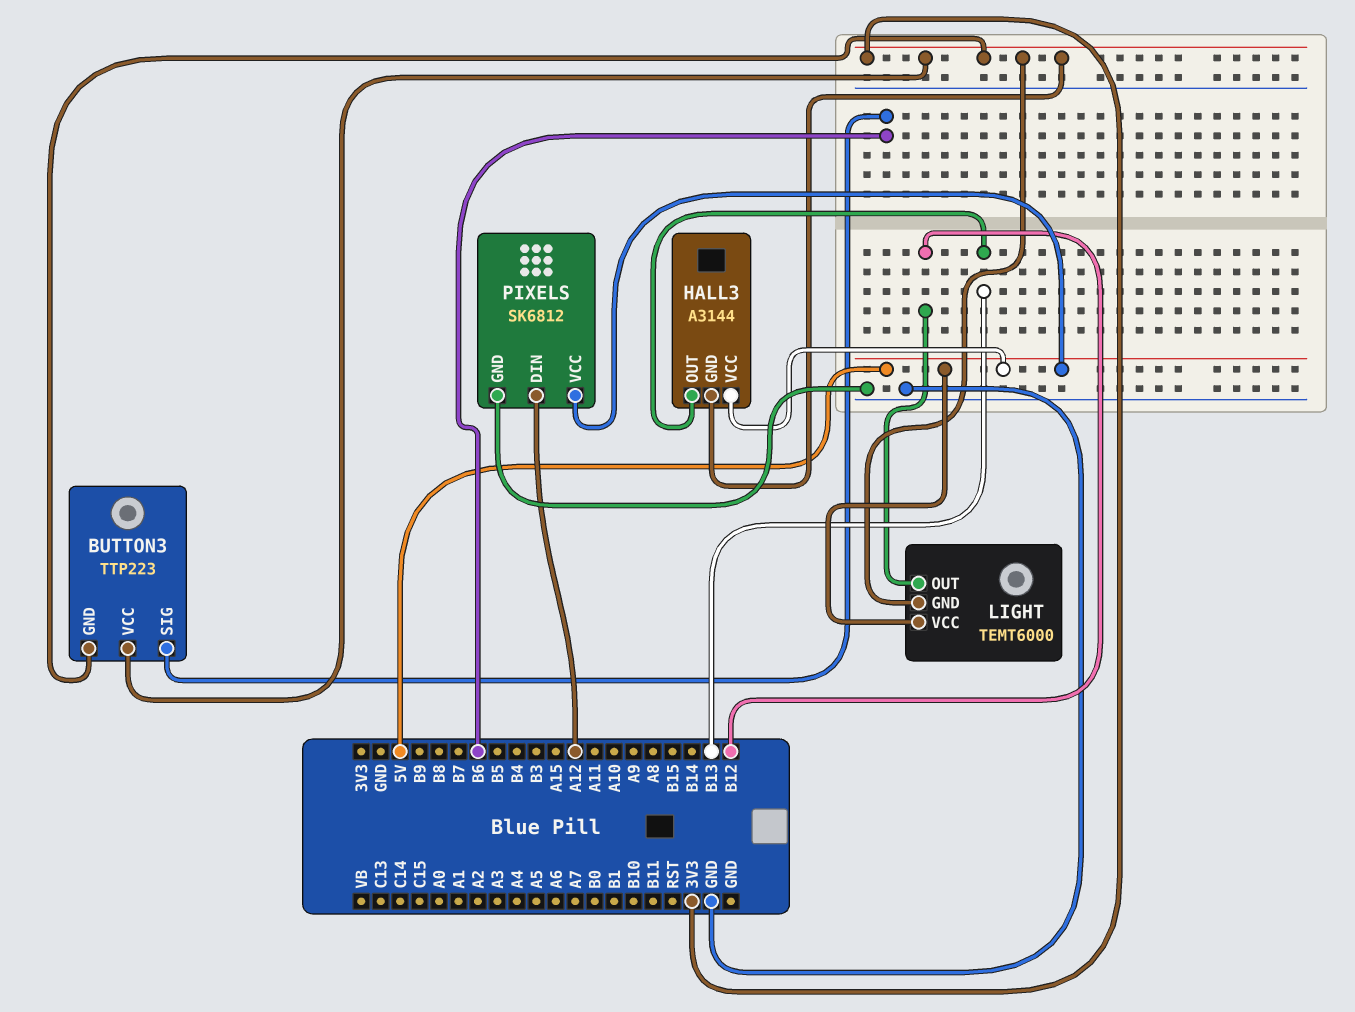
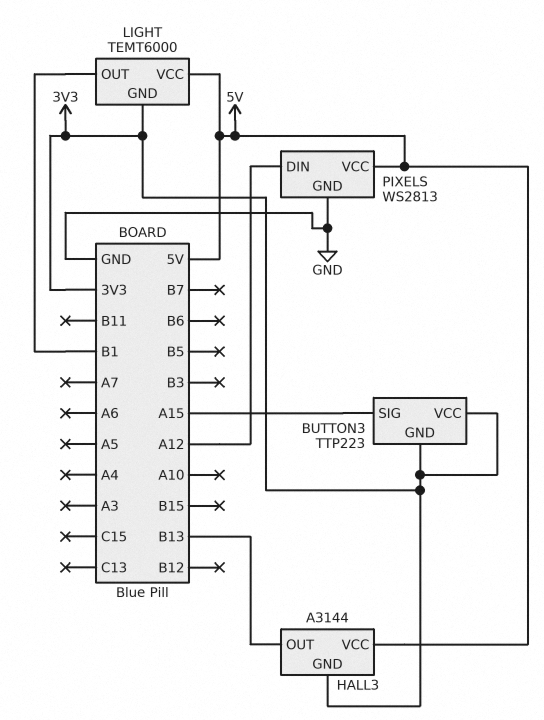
BUTTON3 pin SIG: B6 -> A15
LIGHT pin OUT: B12 -> B1
PIXELS: SK6812 -> WS2813

